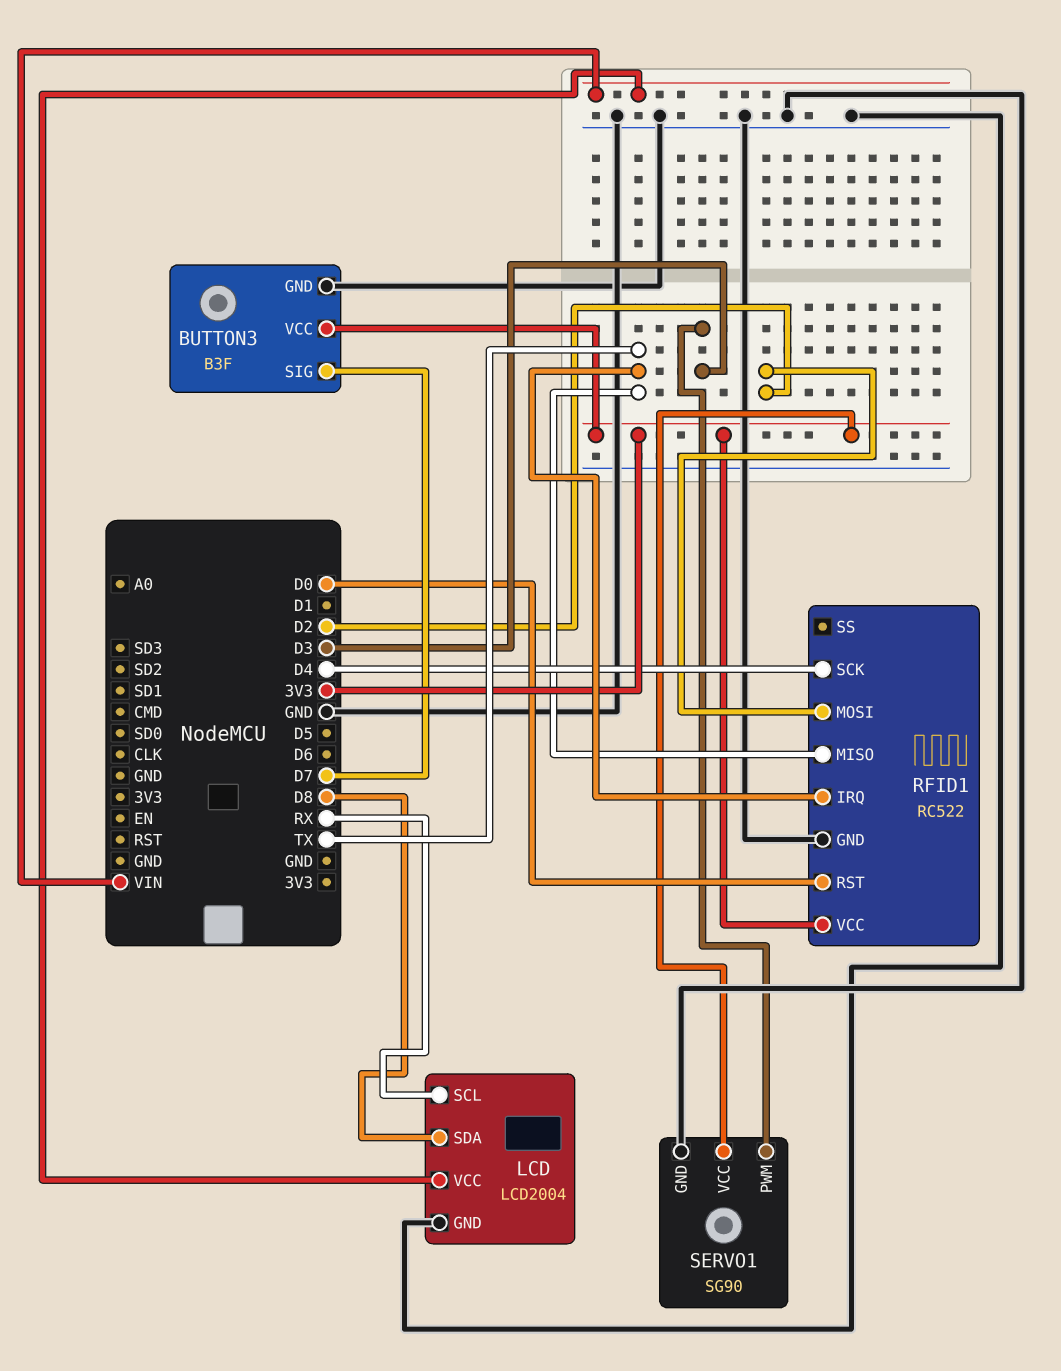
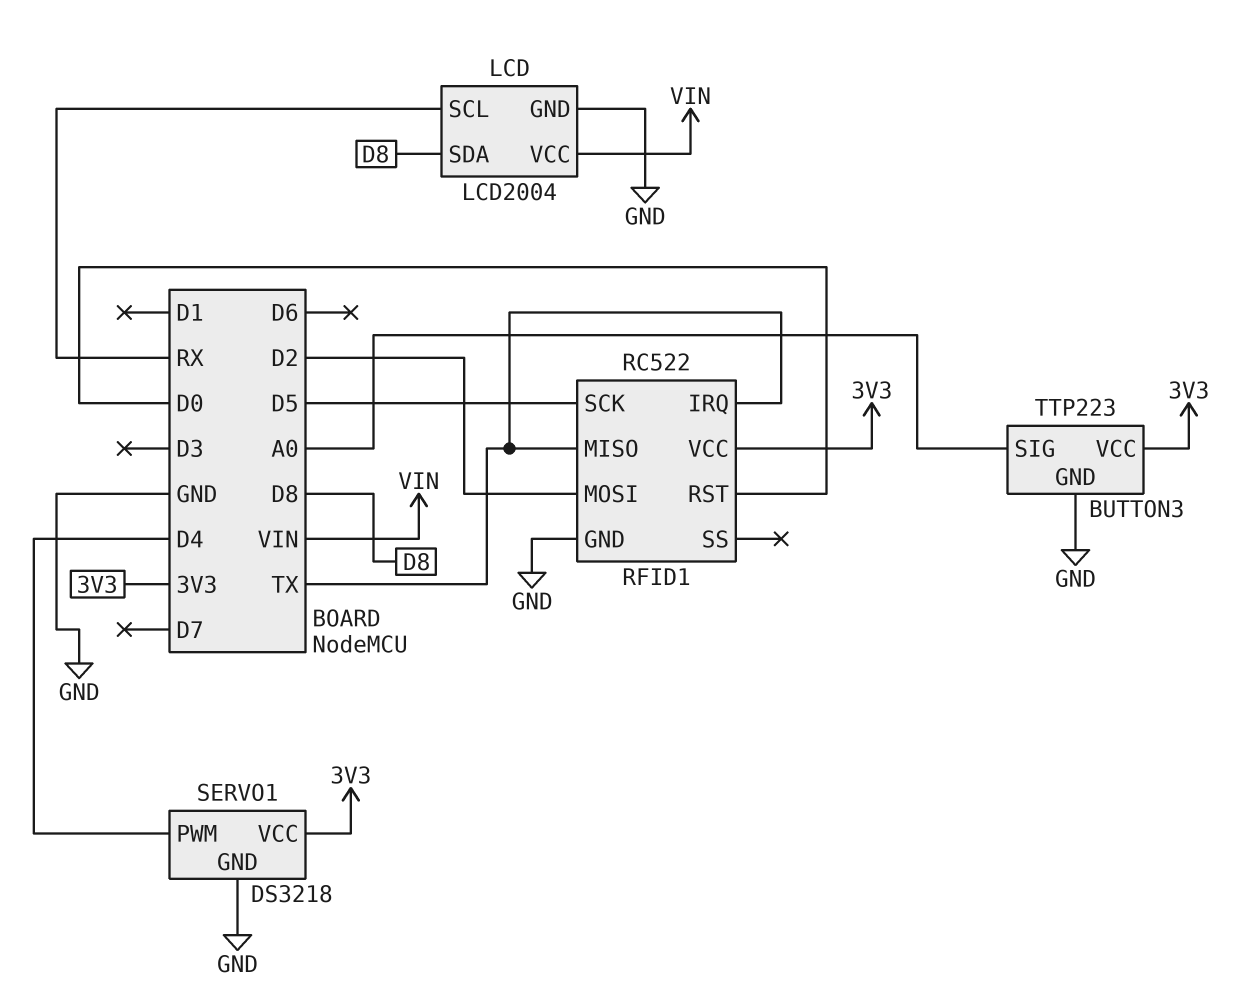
BUTTON3: B3F -> TTP223
BUTTON3 pin SIG: D7 -> A0
RFID1 pin SCK: D4 -> D5
SERVO1: SG90 -> DS3218
SERVO1 pin PWM: D3 -> D4

